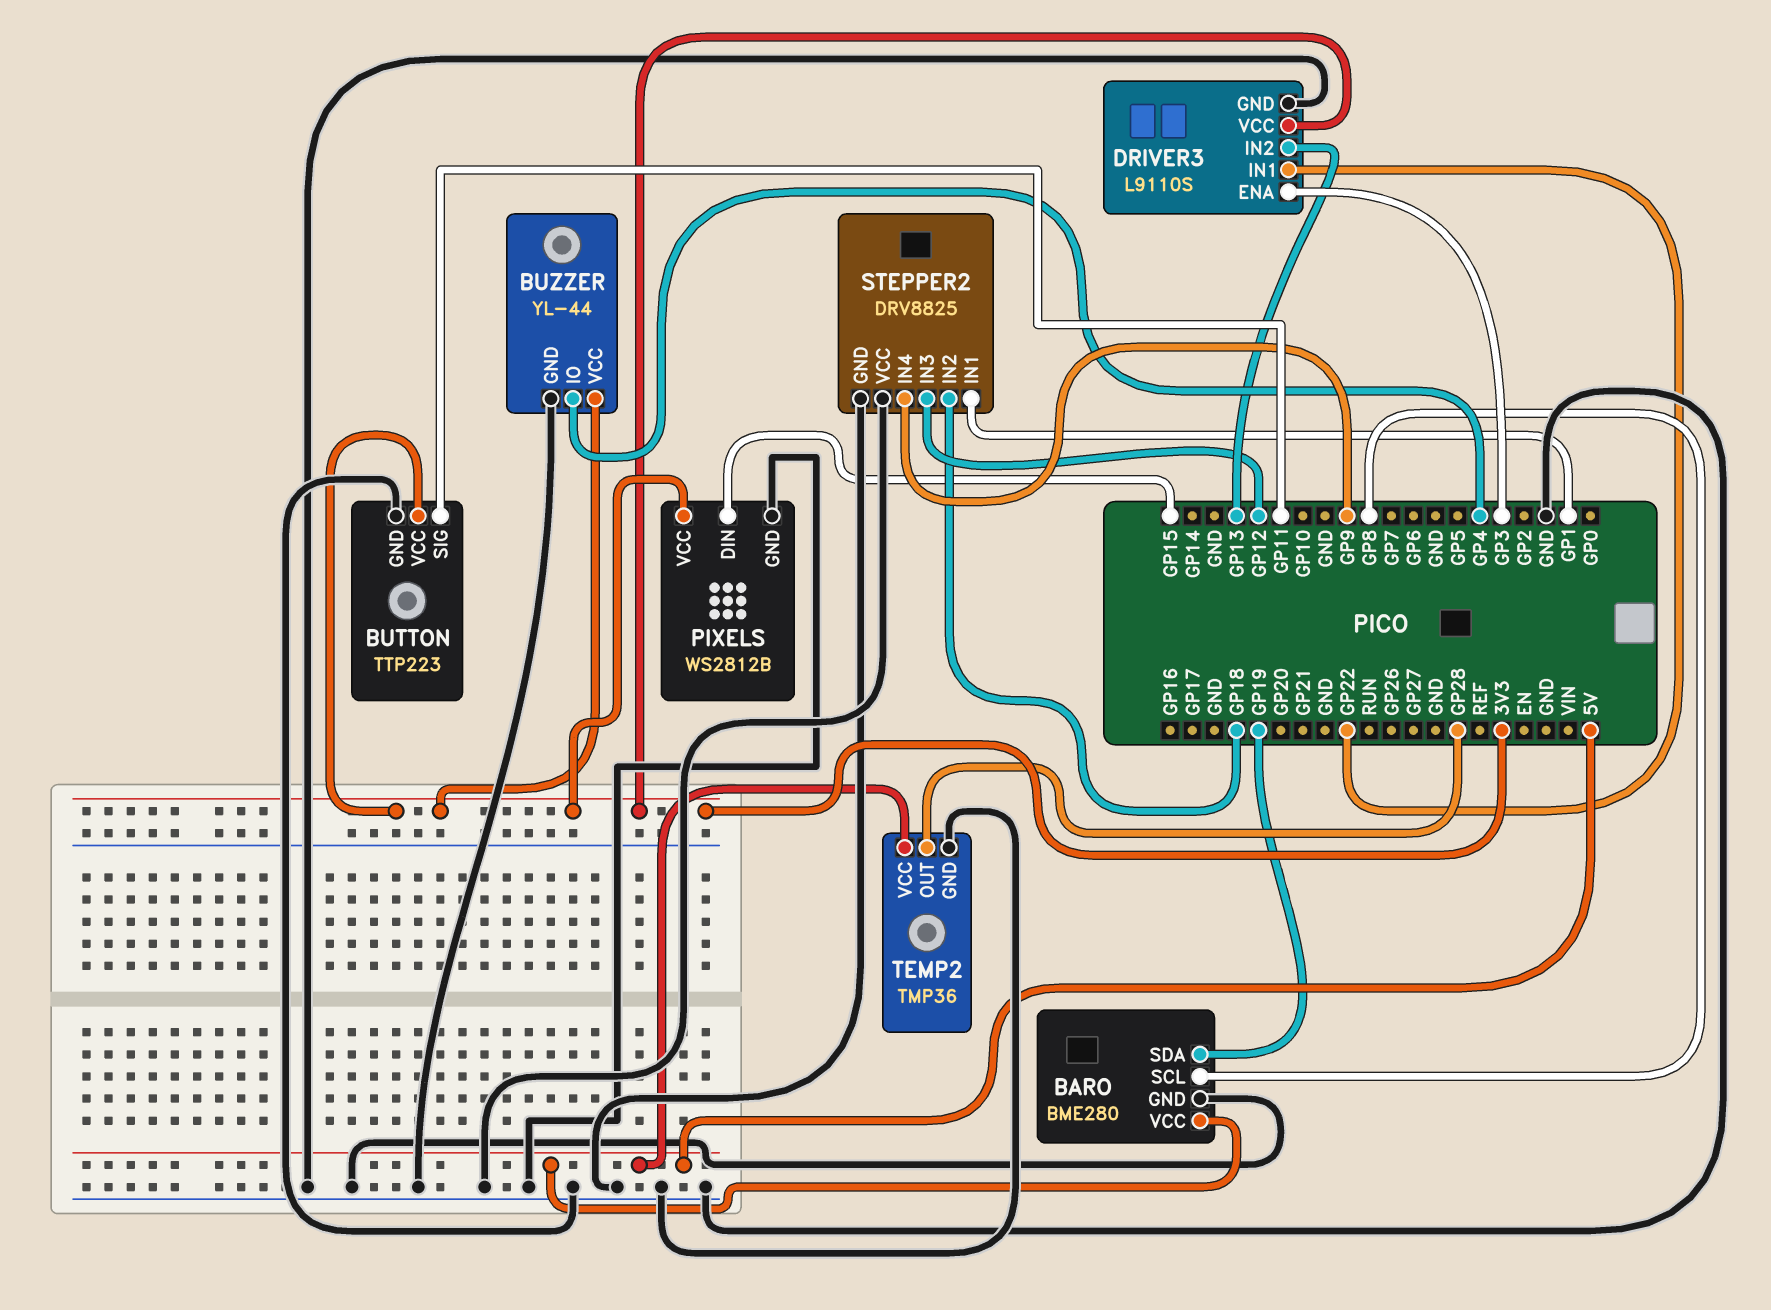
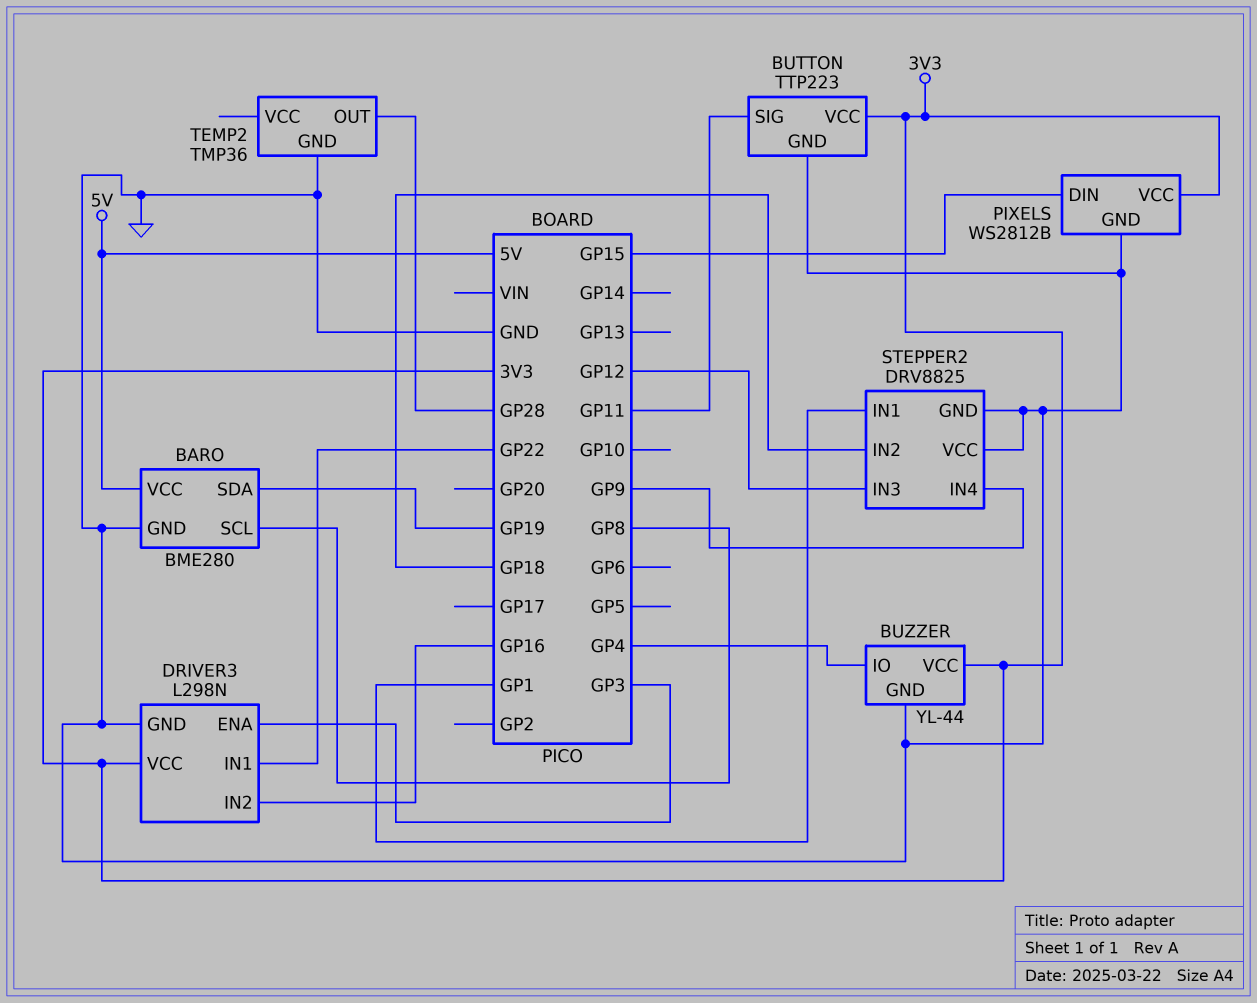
DRIVER3: L9110S -> L298N
DRIVER3 pin IN2: GP13 -> GP16
TEMP2 pin VCC: 5V -> none

